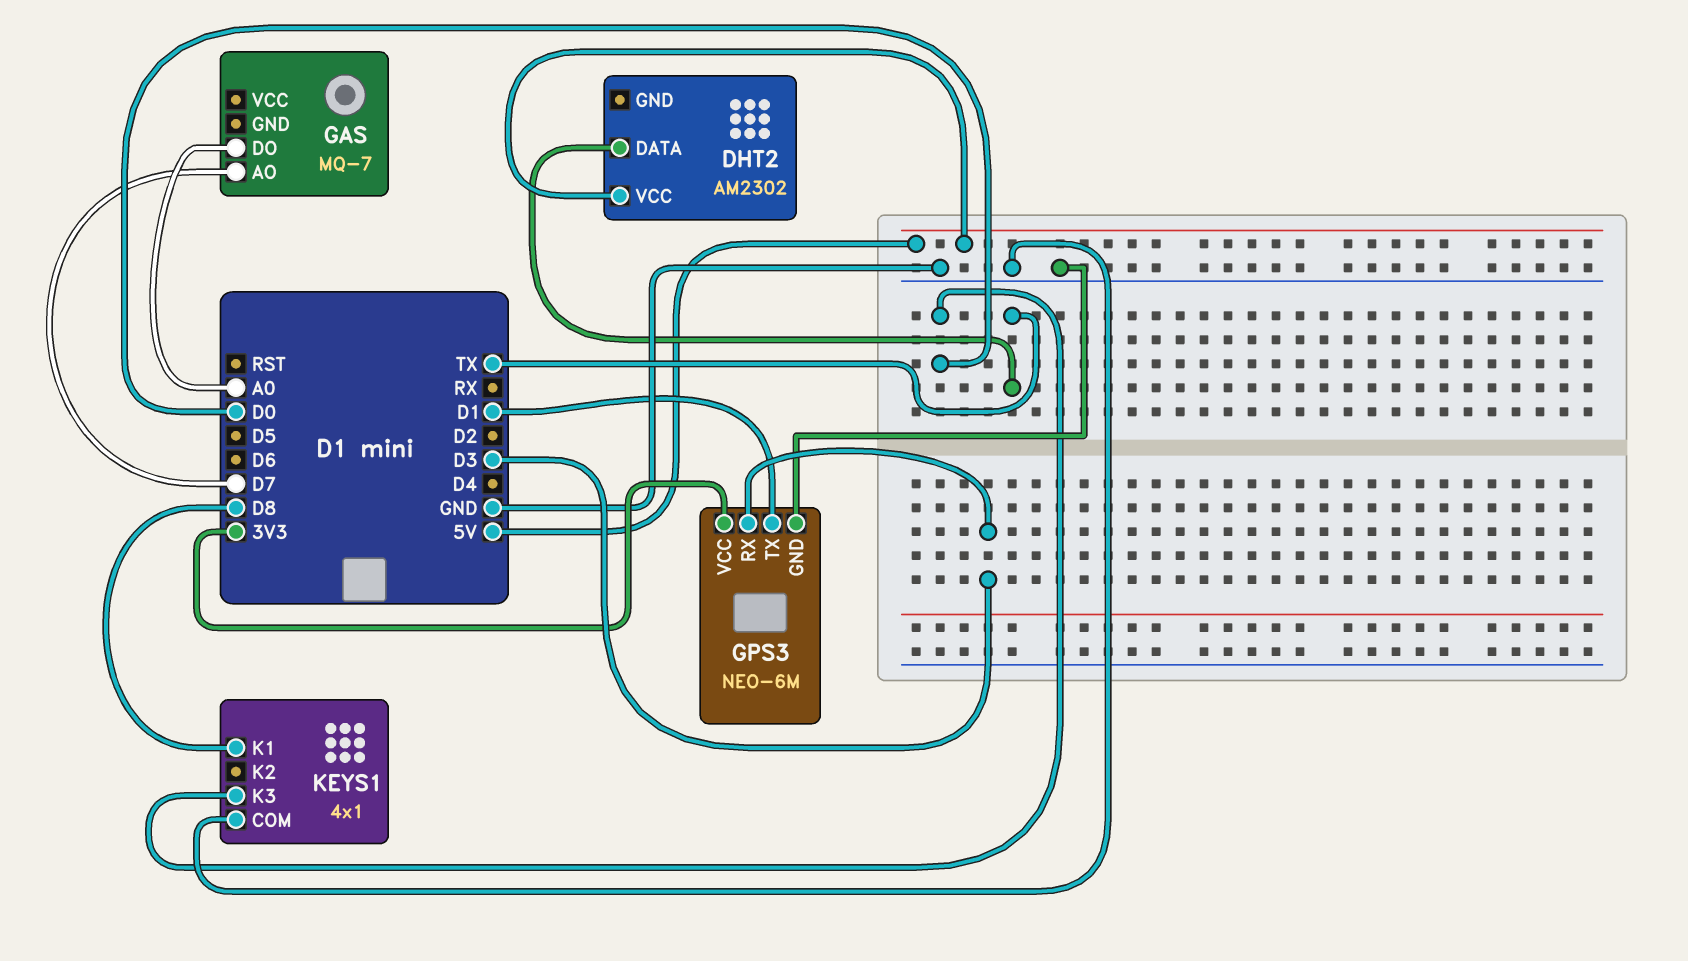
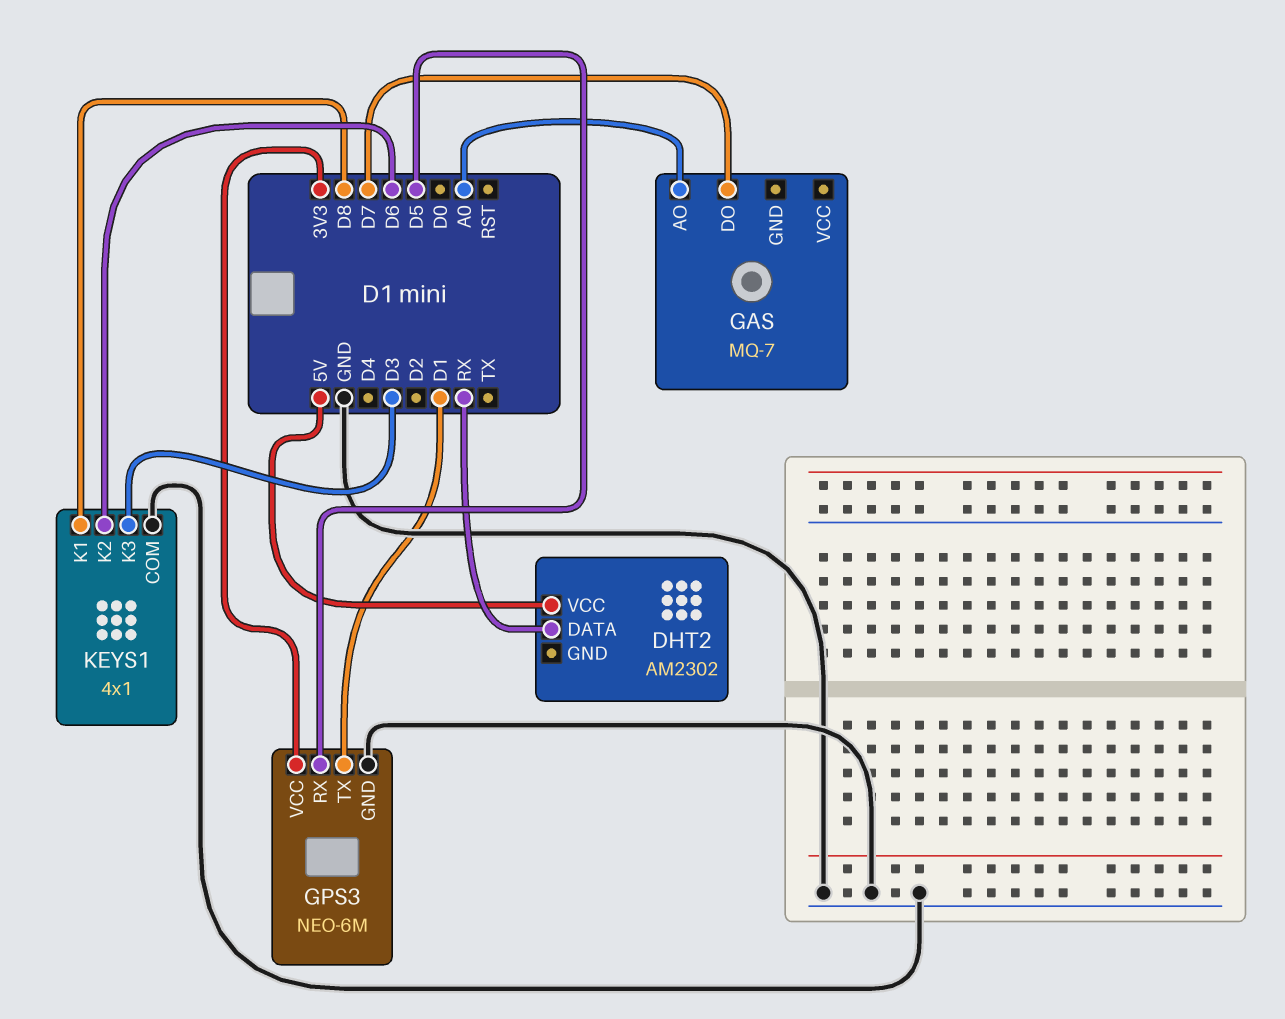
DHT2 pin DATA: TX -> RX
GAS pin AO: D7 -> A0
GAS pin DO: A0 -> D7
GPS3 pin RX: D3 -> D5
KEYS1 pin K2: none -> D6
KEYS1 pin K3: D0 -> D3

